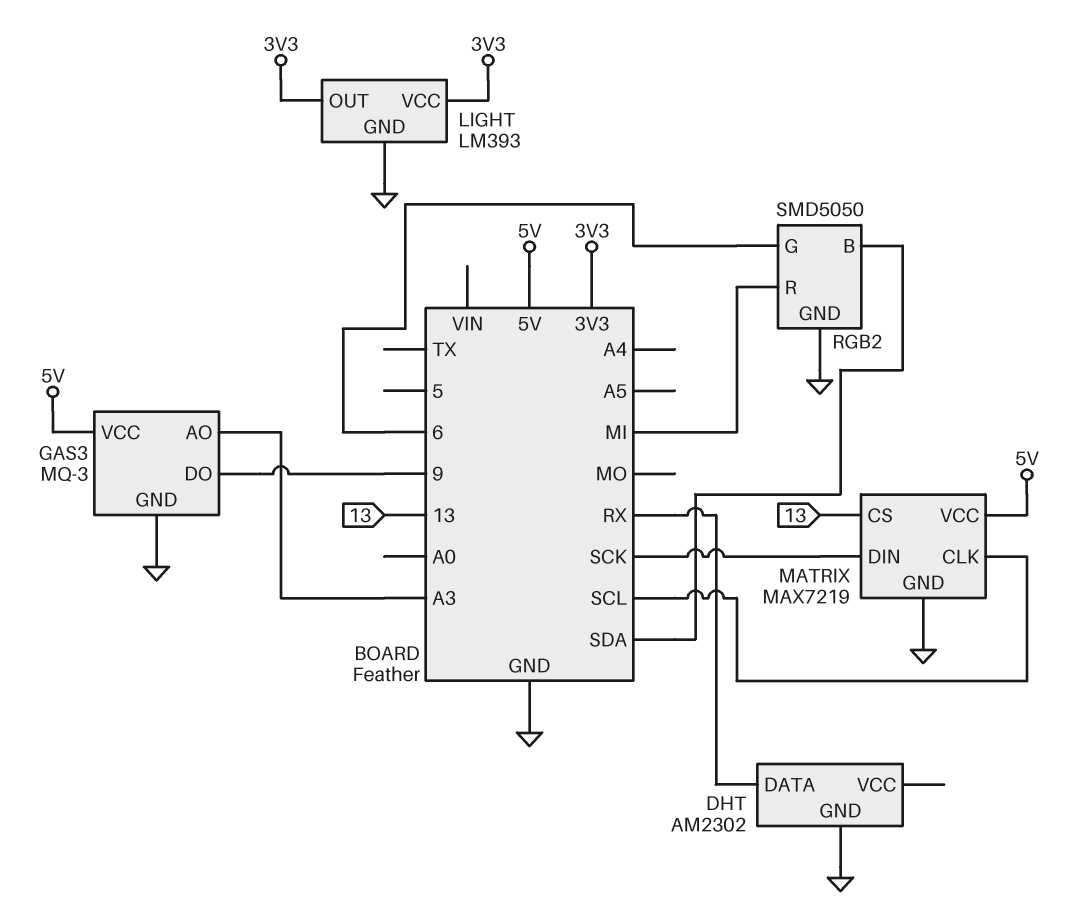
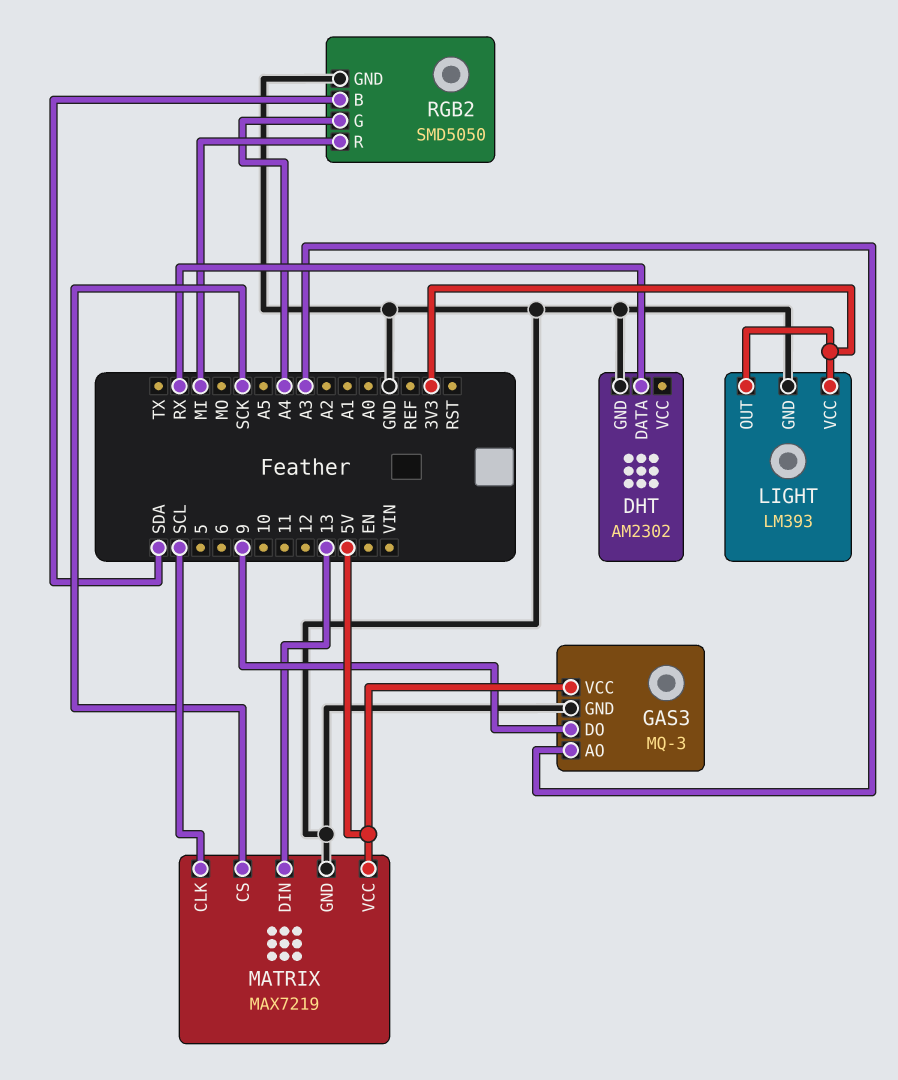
MATRIX pin CS: 13 -> SCK
MATRIX pin DIN: SCK -> 13
RGB2 pin G: 6 -> A4

